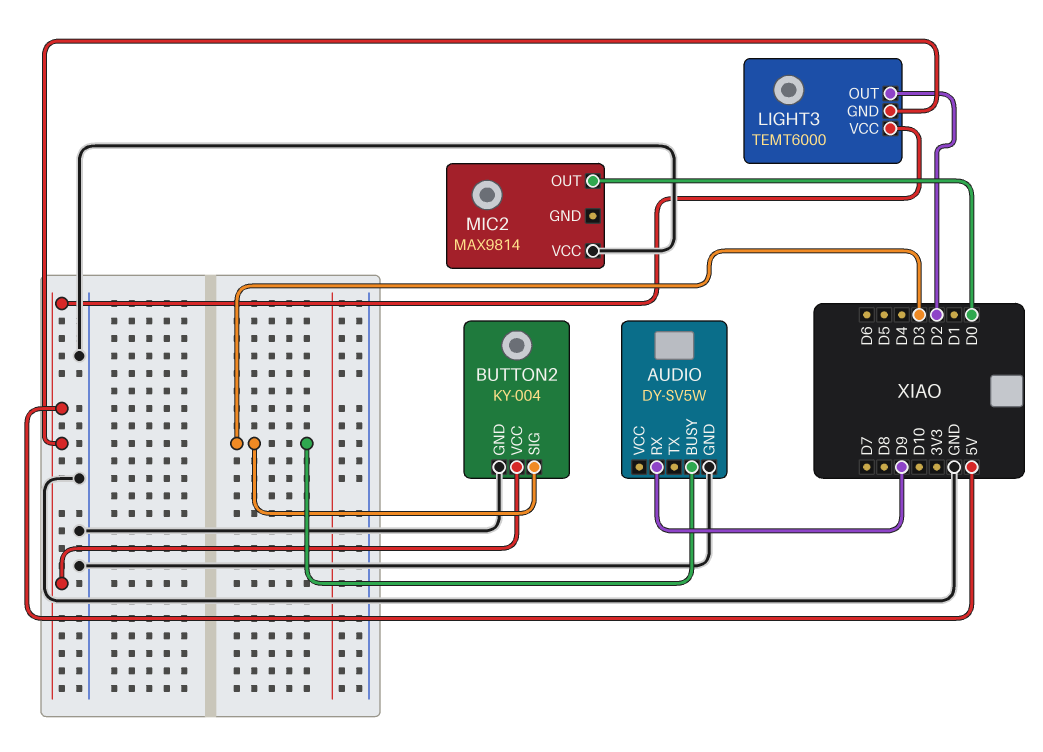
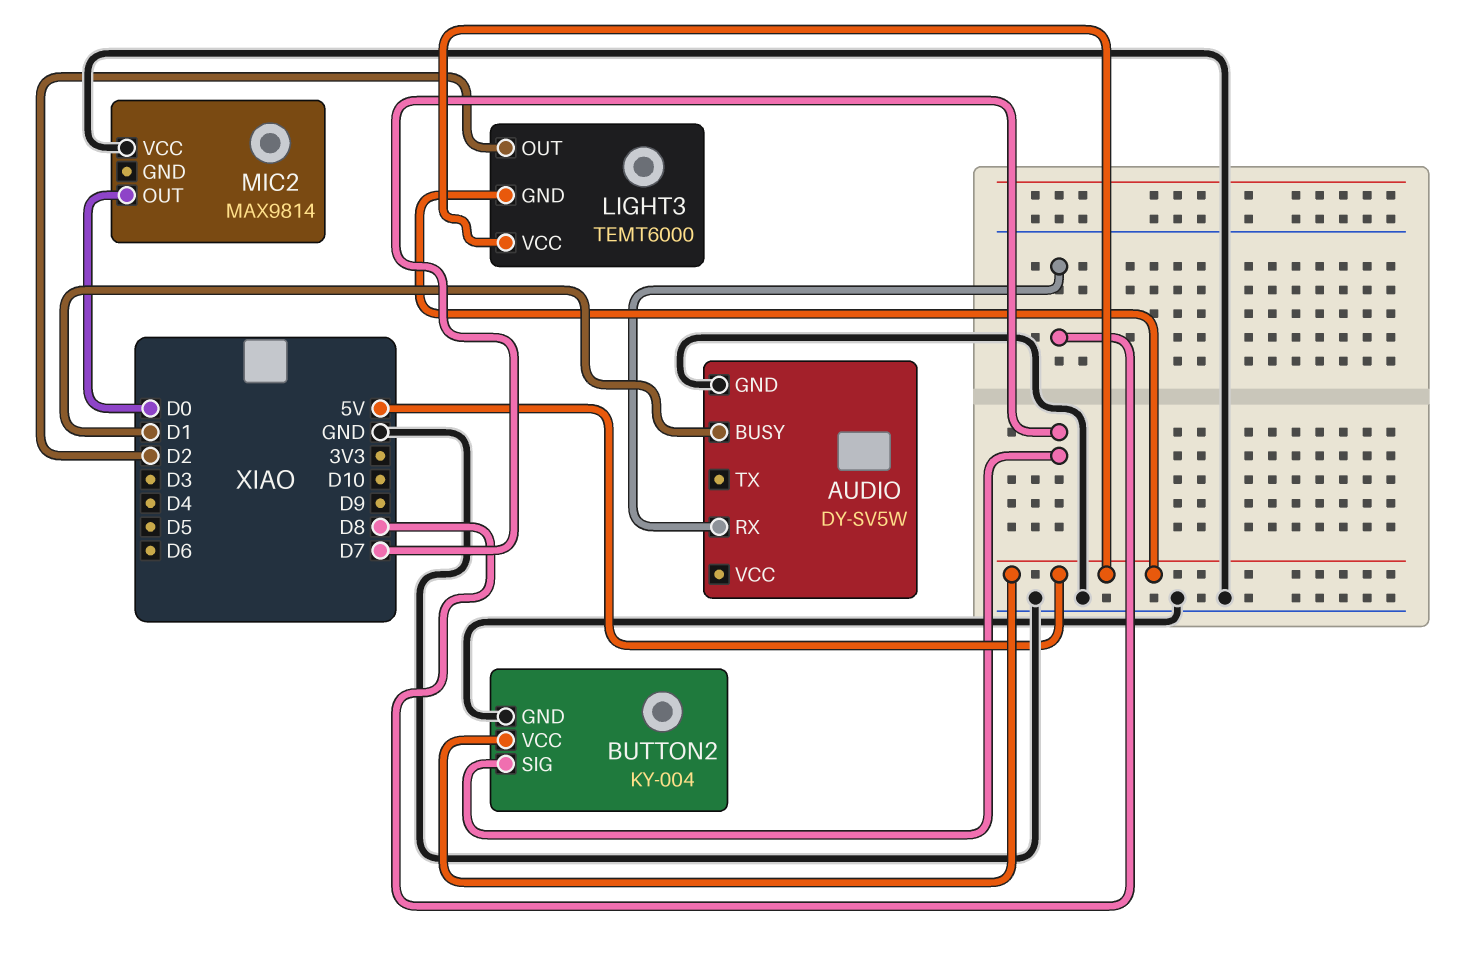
AUDIO pin BUSY: D3 -> D1
AUDIO pin RX: D9 -> D8
BUTTON2 pin SIG: D3 -> D7

